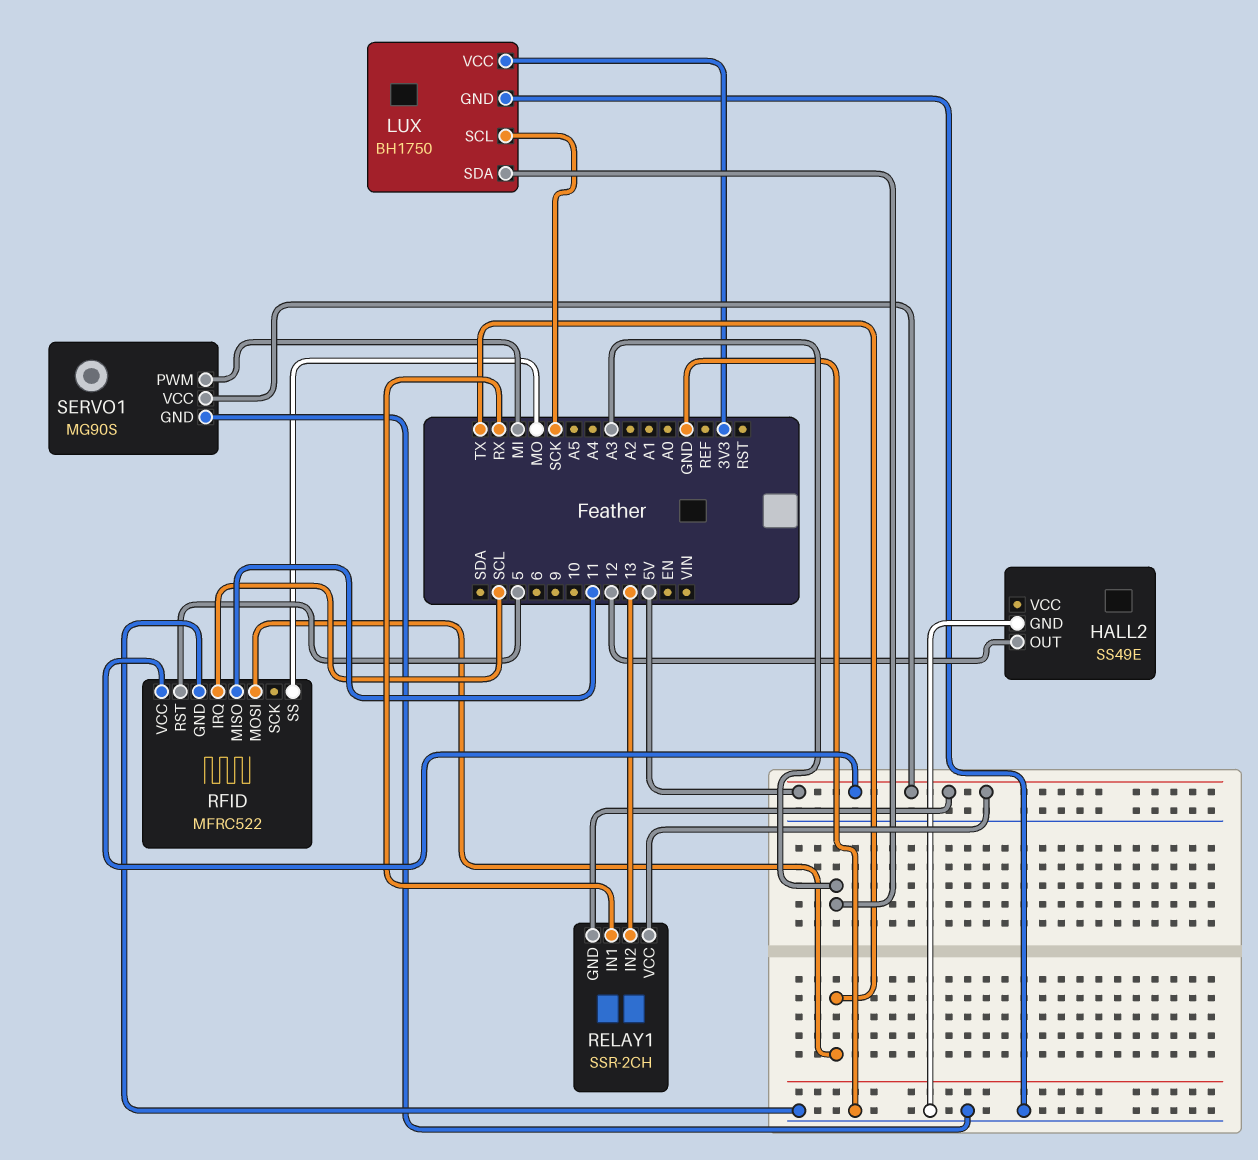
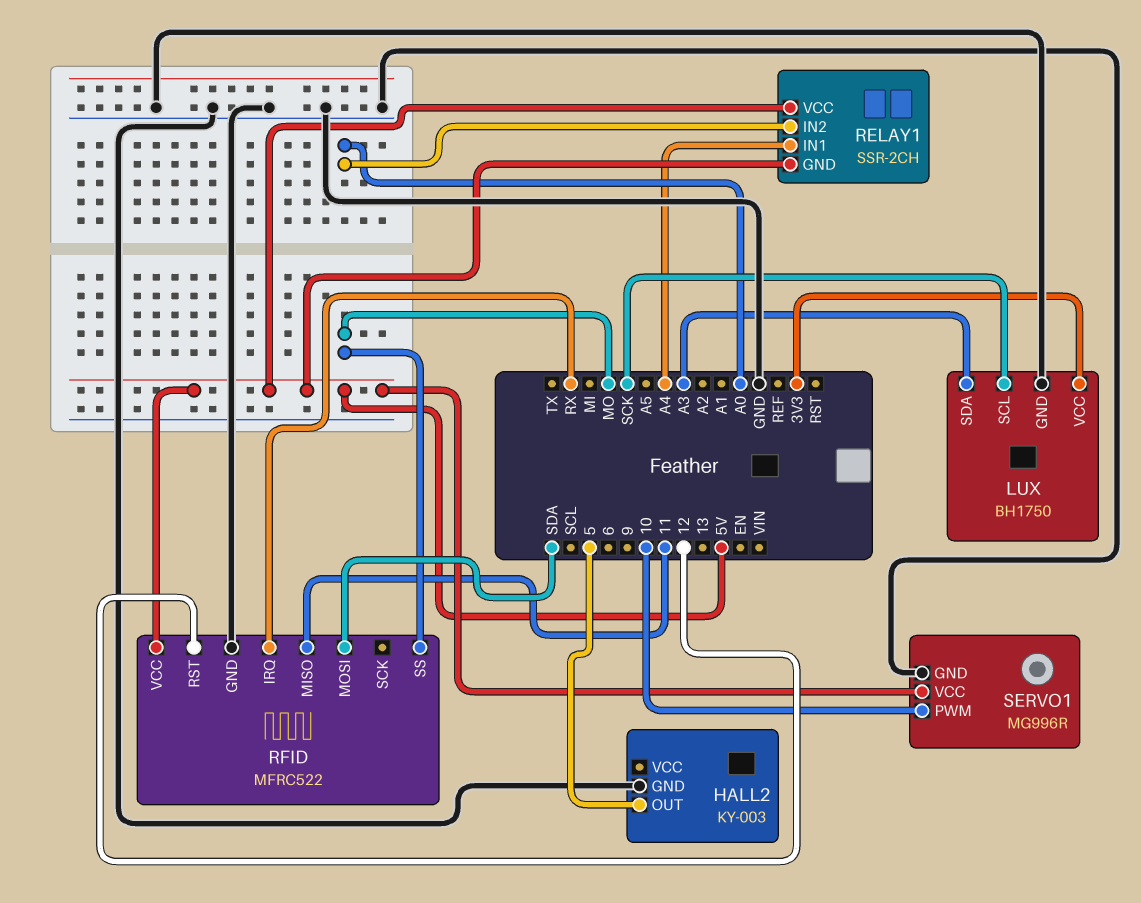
HALL2: SS49E -> KY-003
HALL2 pin OUT: 12 -> 5
RELAY1 pin IN1: RX -> A4
RELAY1 pin IN2: 13 -> A0
RFID pin IRQ: SCL -> RX
RFID pin MOSI: TX -> SDA
RFID pin RST: 5 -> 12
SERVO1: MG90S -> MG996R
SERVO1 pin PWM: MI -> 10

